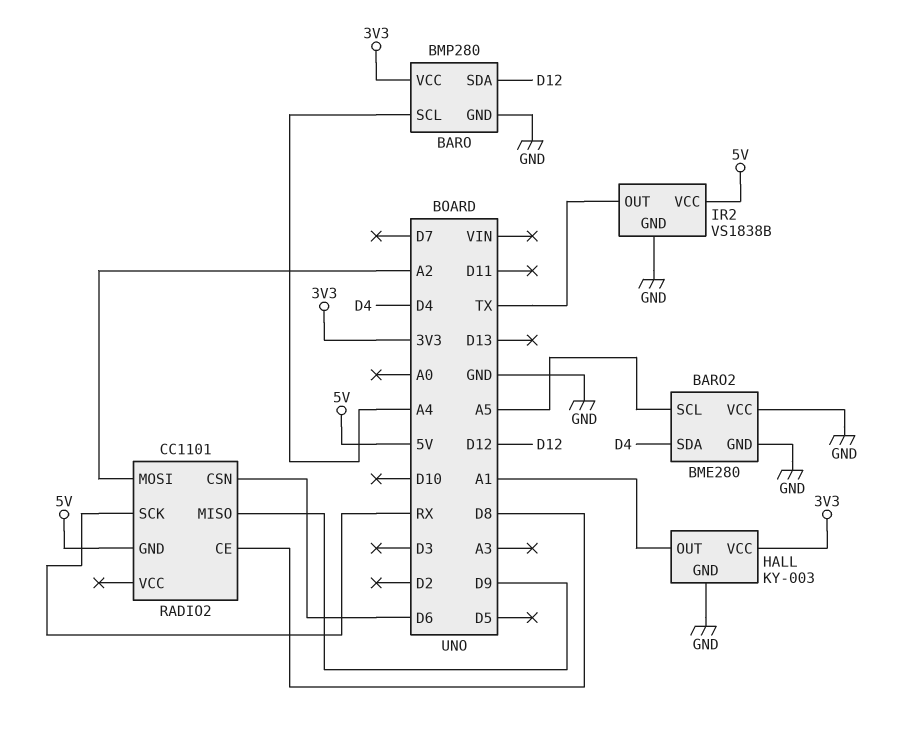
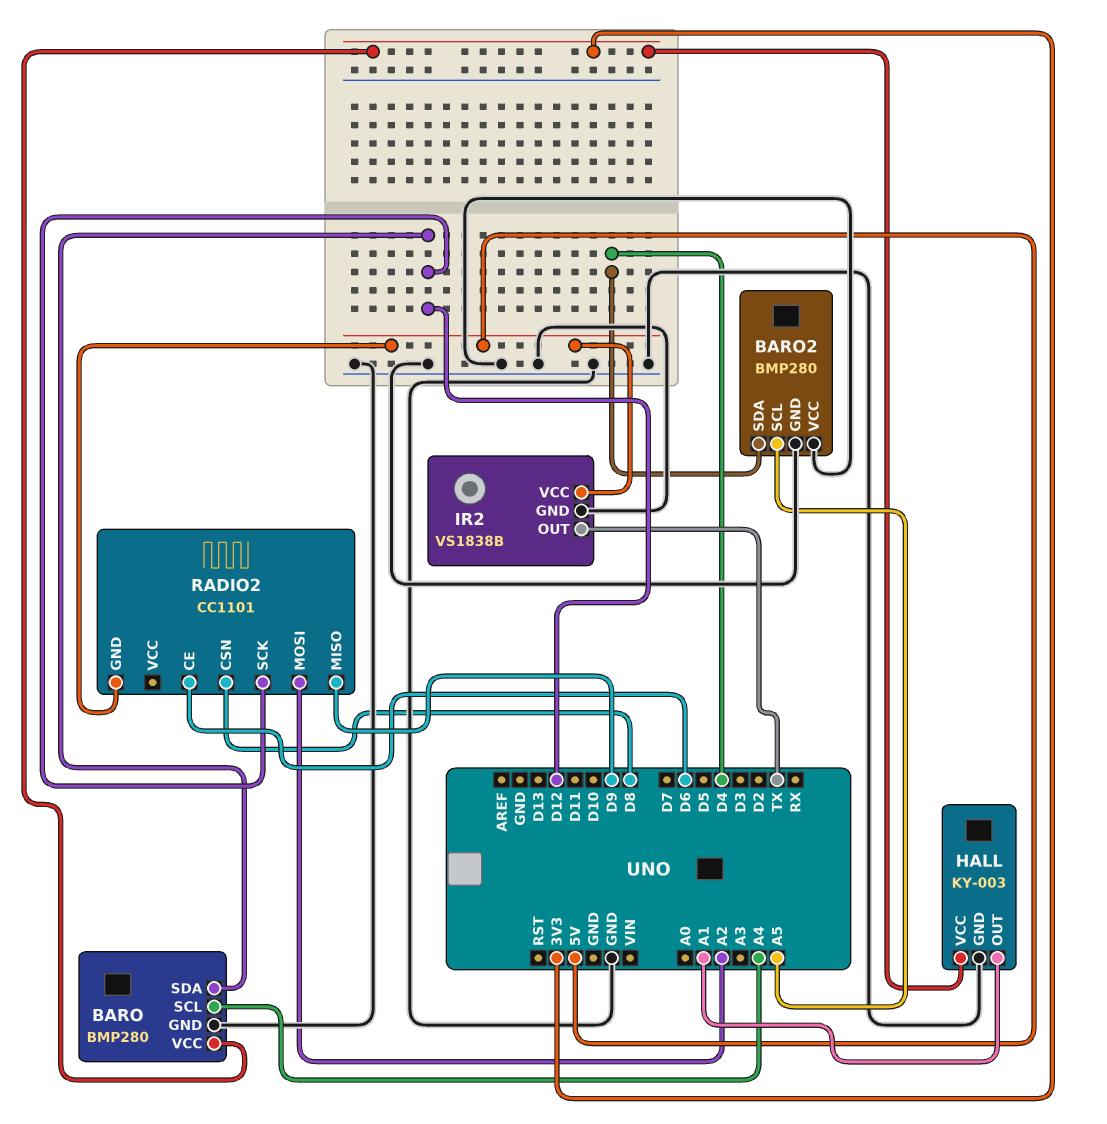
BARO2: BME280 -> BMP280
RADIO2 pin CE: D8 -> D6
RADIO2 pin CSN: D6 -> D8
RADIO2 pin SCK: RX -> D12

